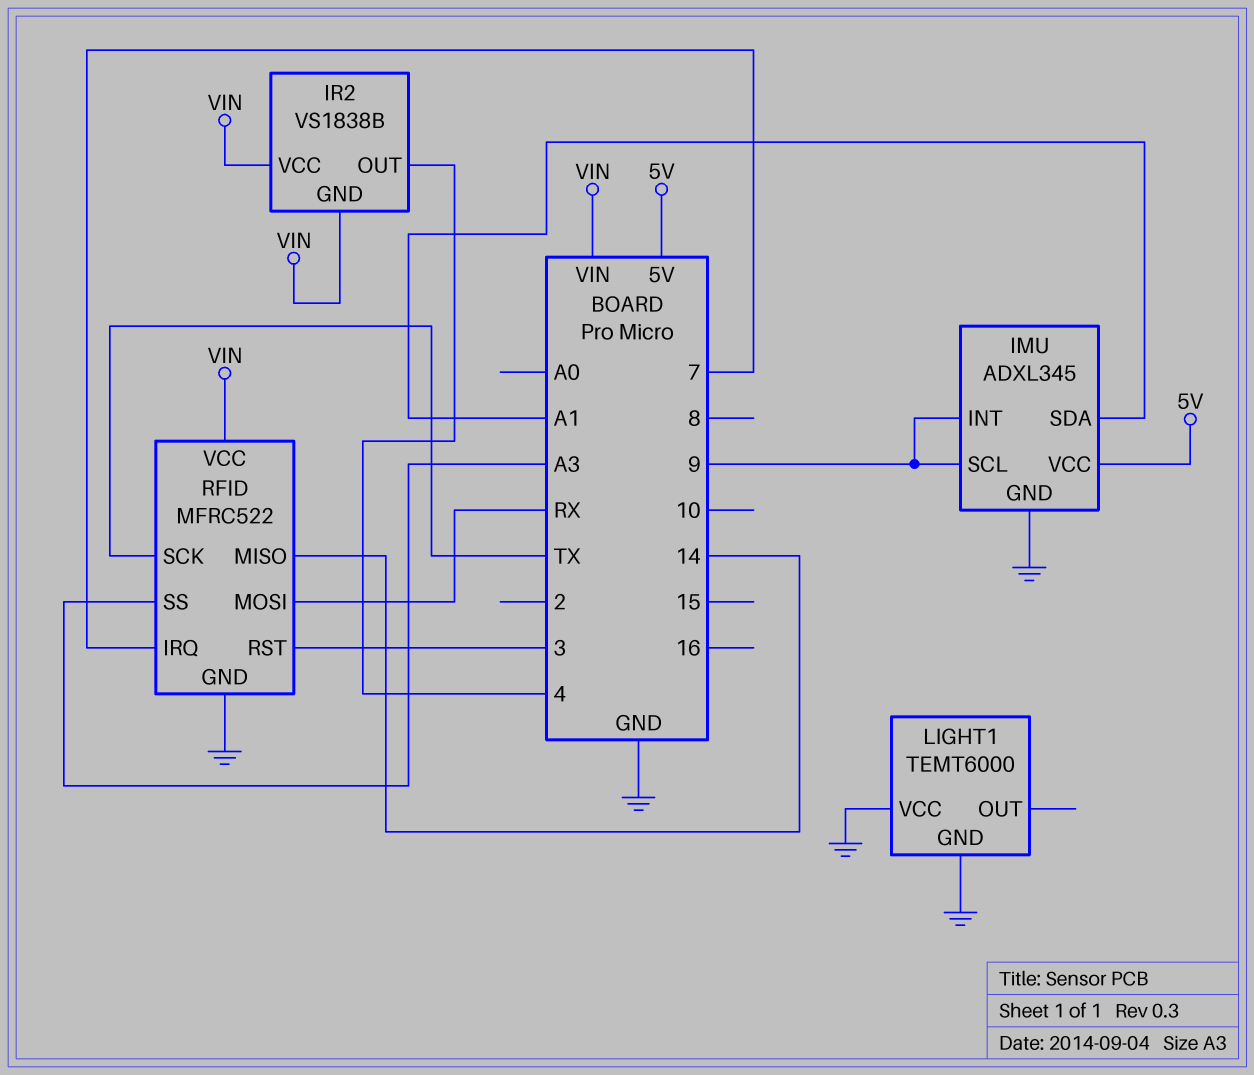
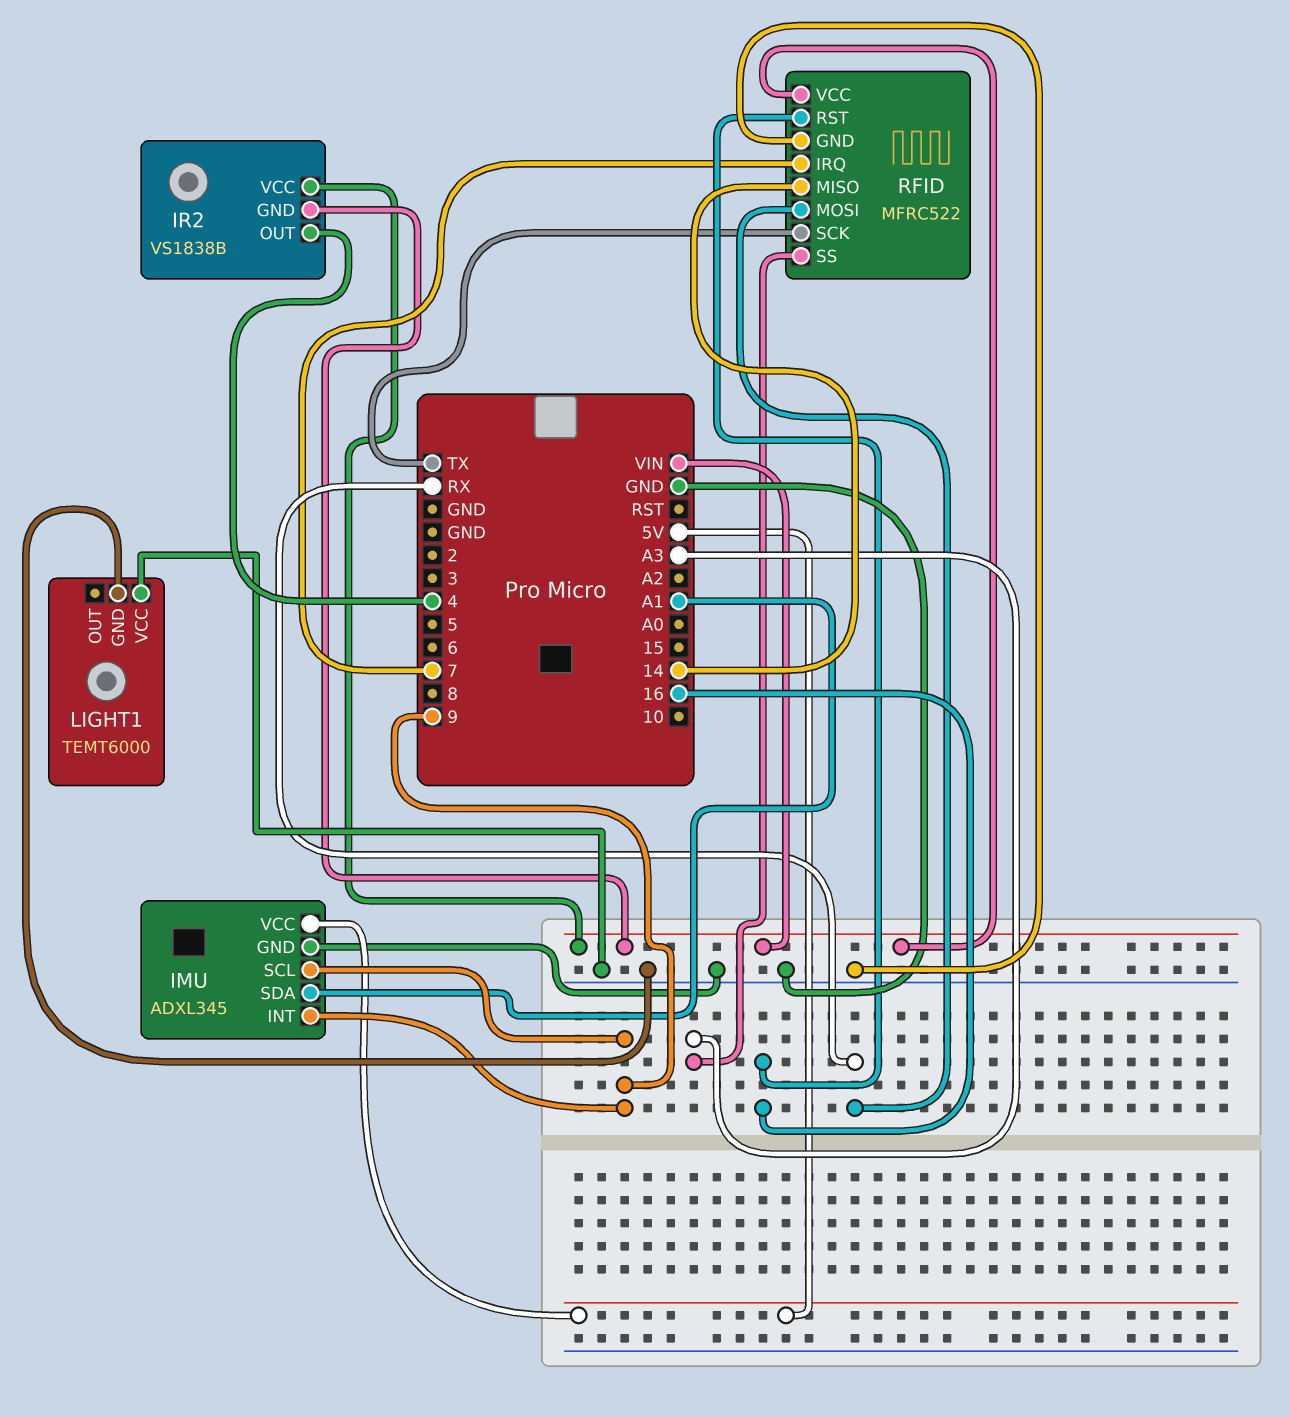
RFID pin RST: 3 -> 16

